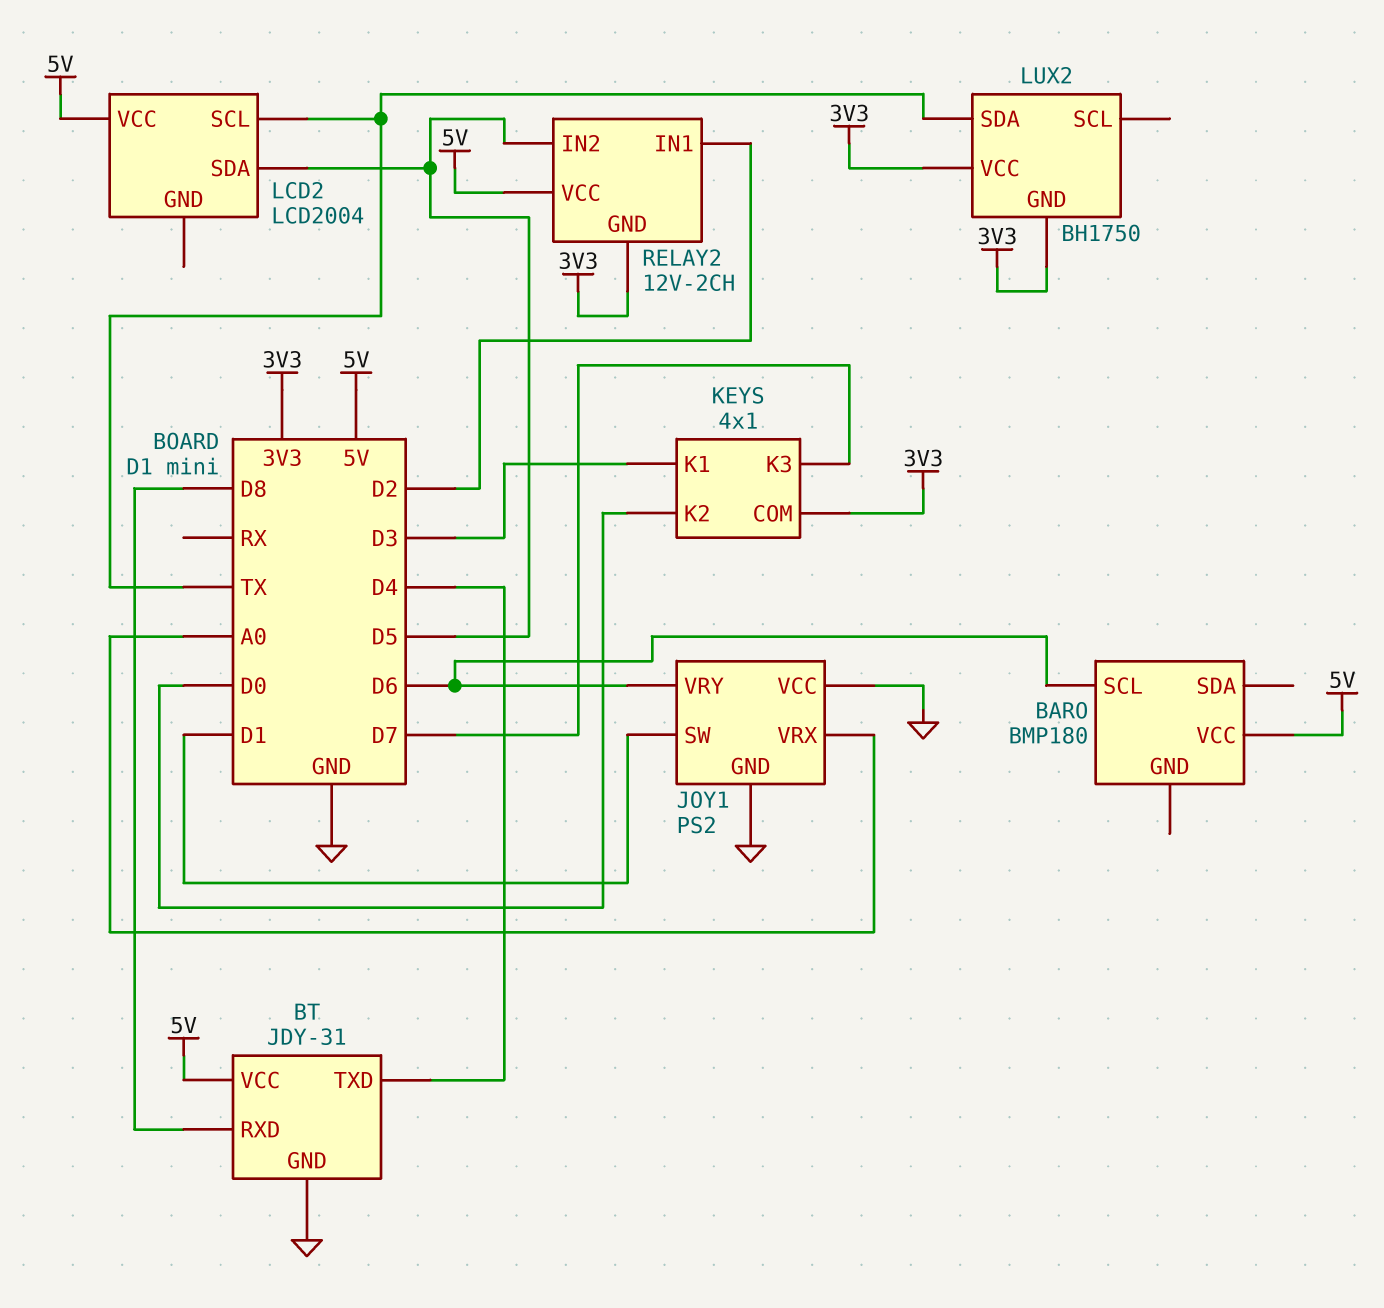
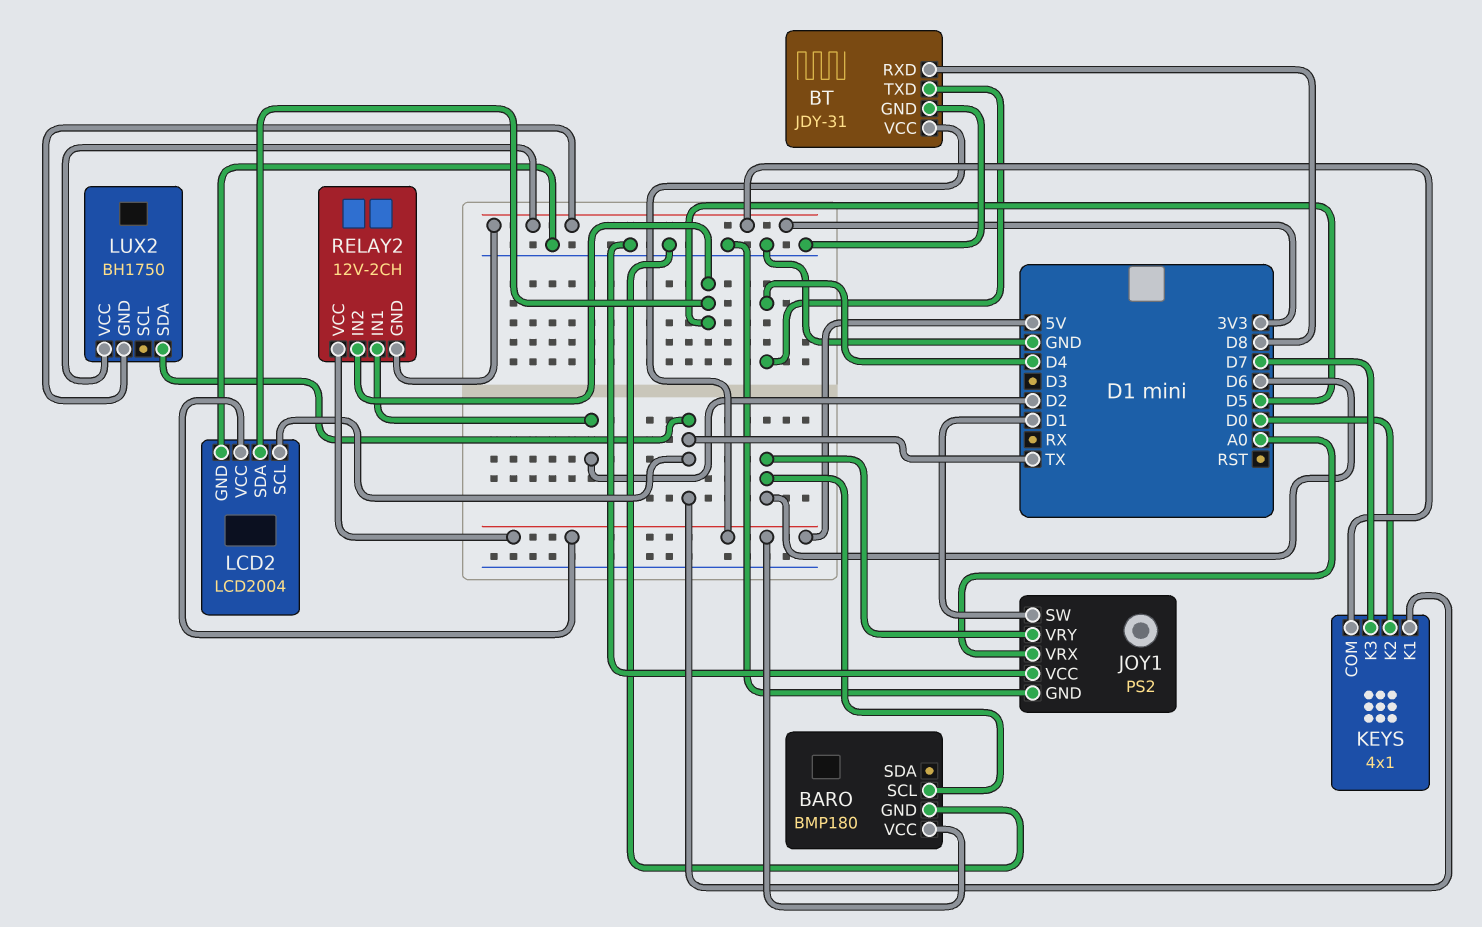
BARO pin GND: none -> GND
KEYS pin K1: D3 -> TX
LCD2 pin GND: none -> GND

